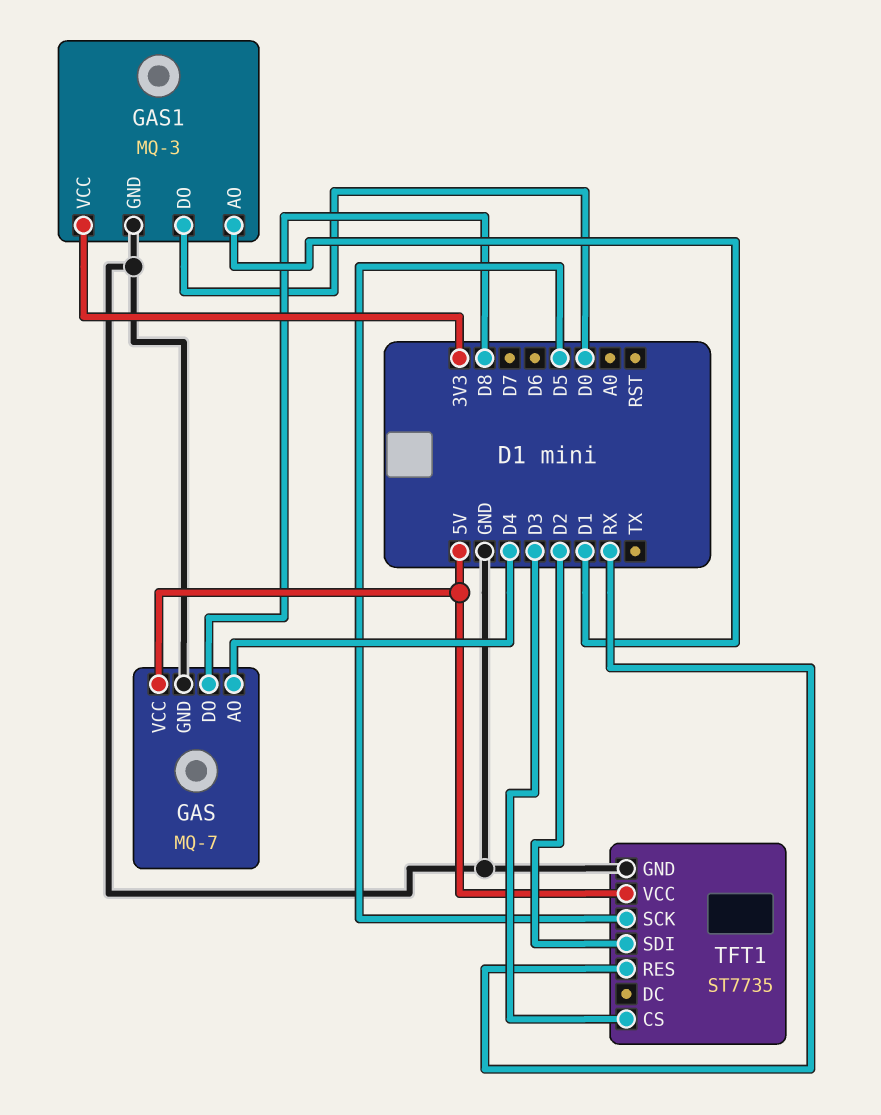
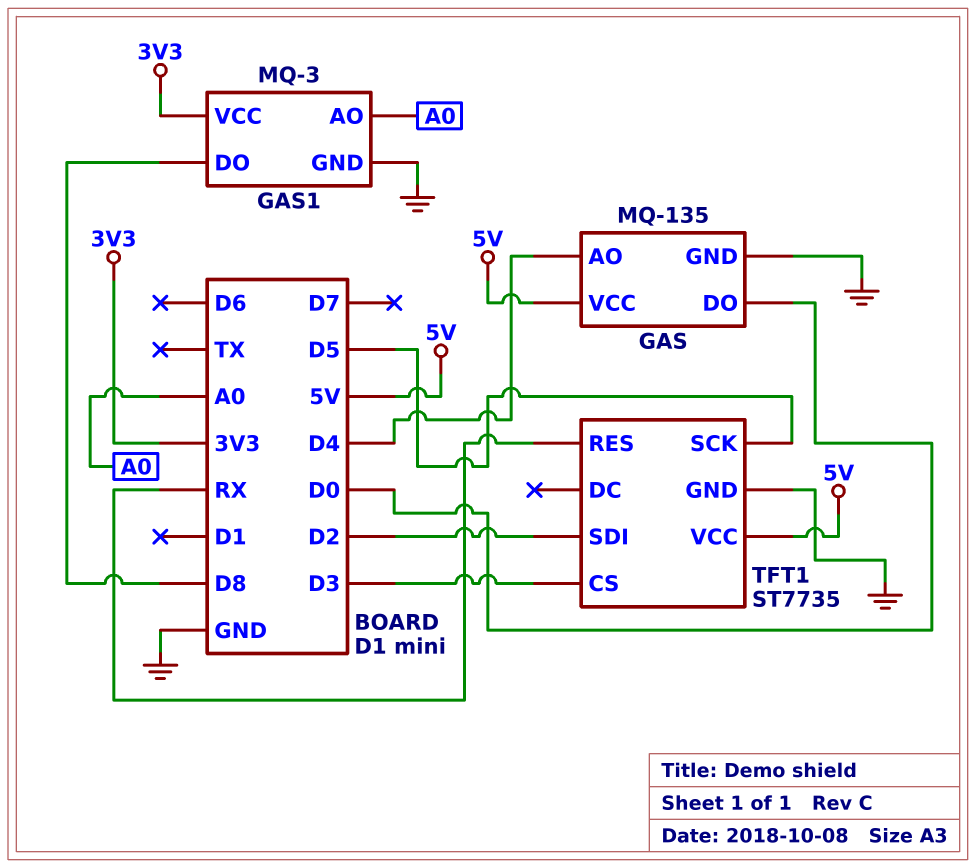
GAS: MQ-7 -> MQ-135
GAS pin DO: D8 -> D0
GAS1 pin AO: D1 -> A0
GAS1 pin DO: D0 -> D8

